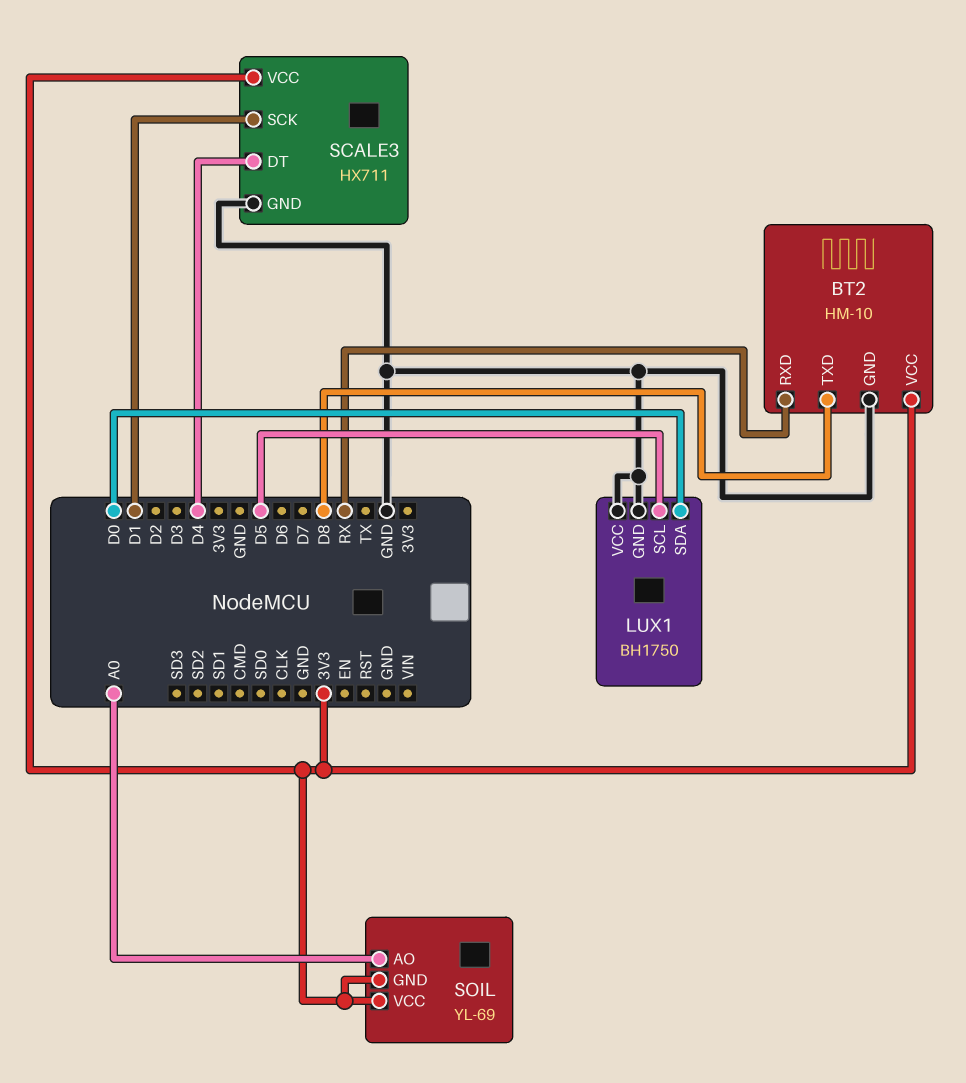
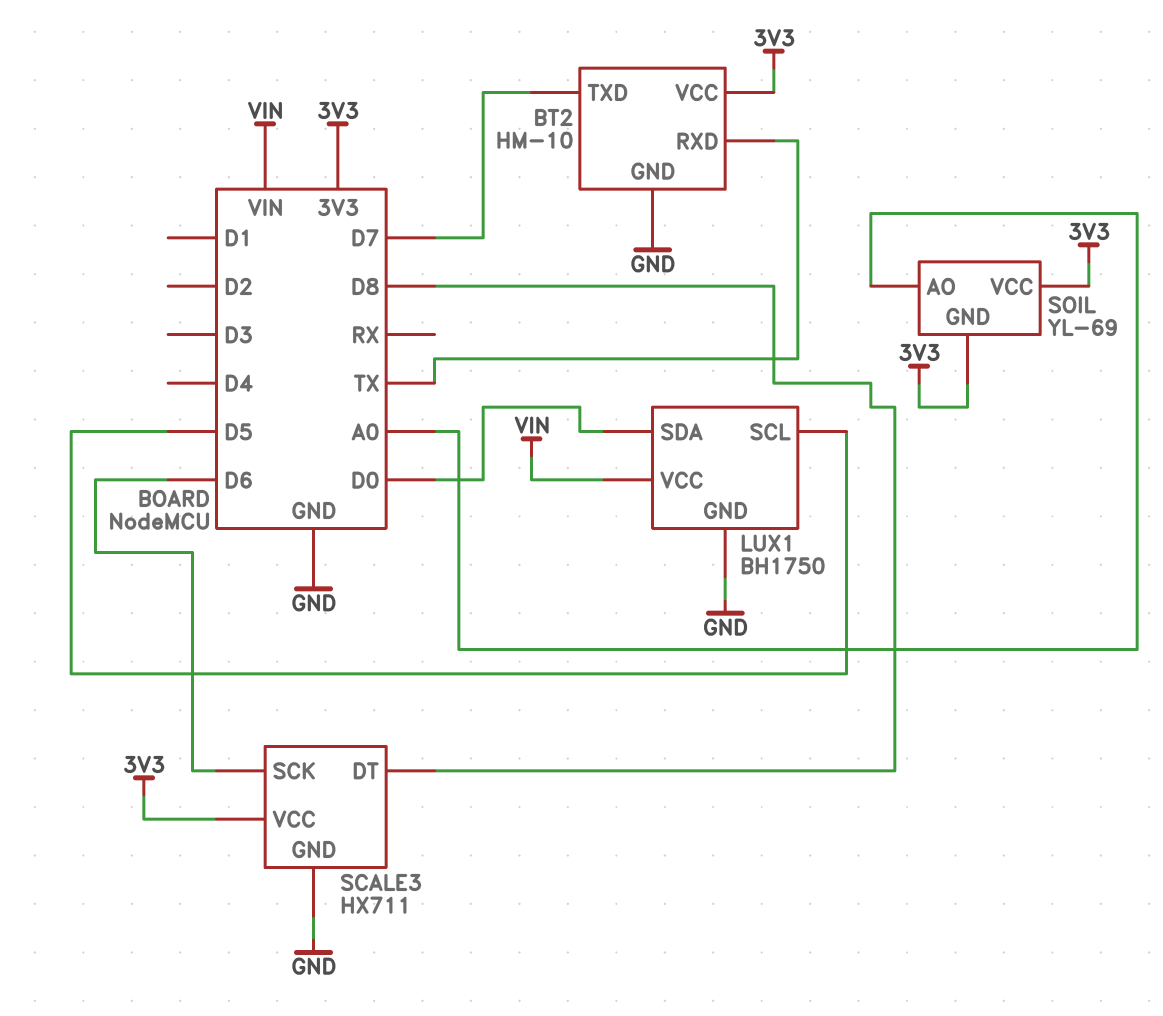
BT2 pin RXD: RX -> TX
BT2 pin TXD: D8 -> D7
LUX1 pin VCC: GND -> VIN
SCALE3 pin DT: D4 -> D8
SCALE3 pin SCK: D1 -> D6

